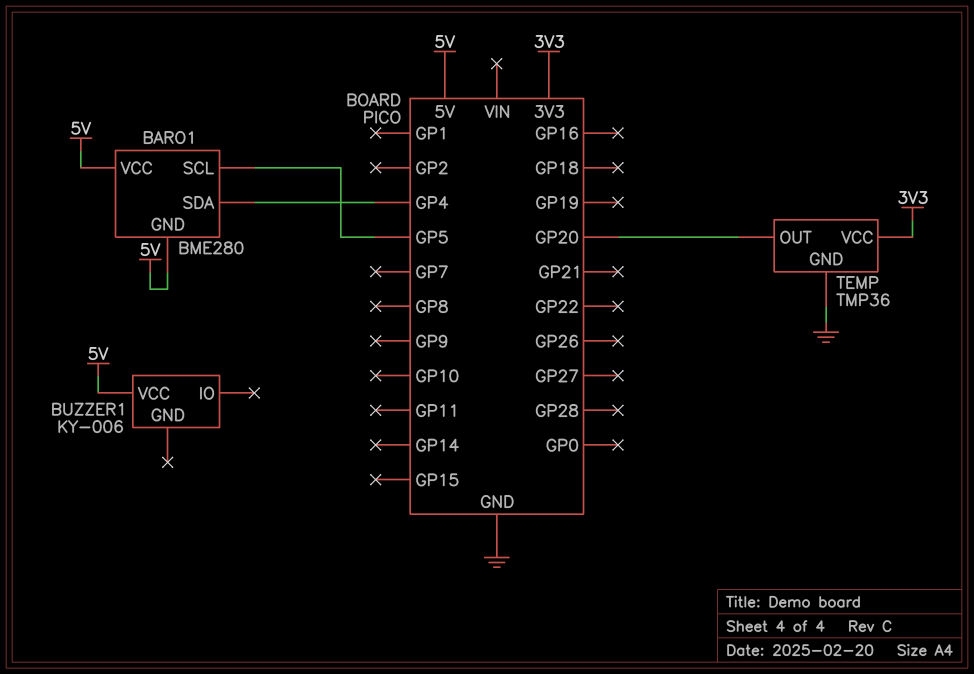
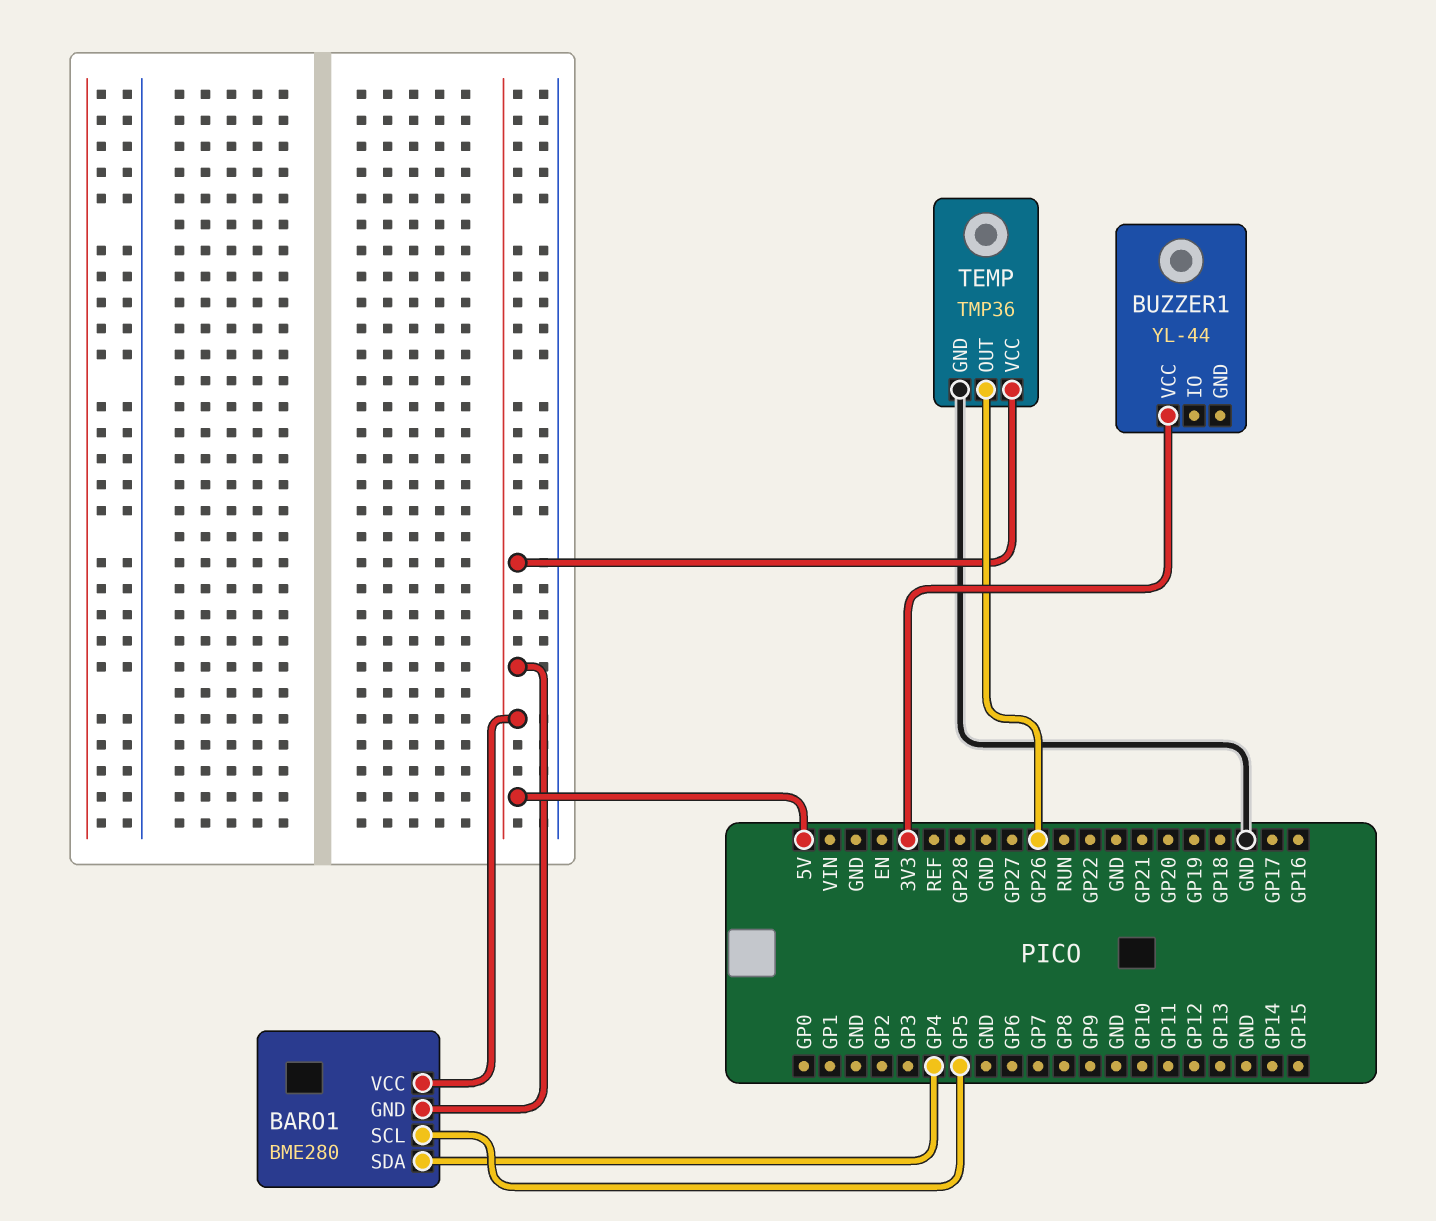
BUZZER1: KY-006 -> YL-44
BUZZER1 pin VCC: 5V -> 3V3
TEMP pin OUT: GP20 -> GP26
TEMP pin VCC: 3V3 -> 5V

